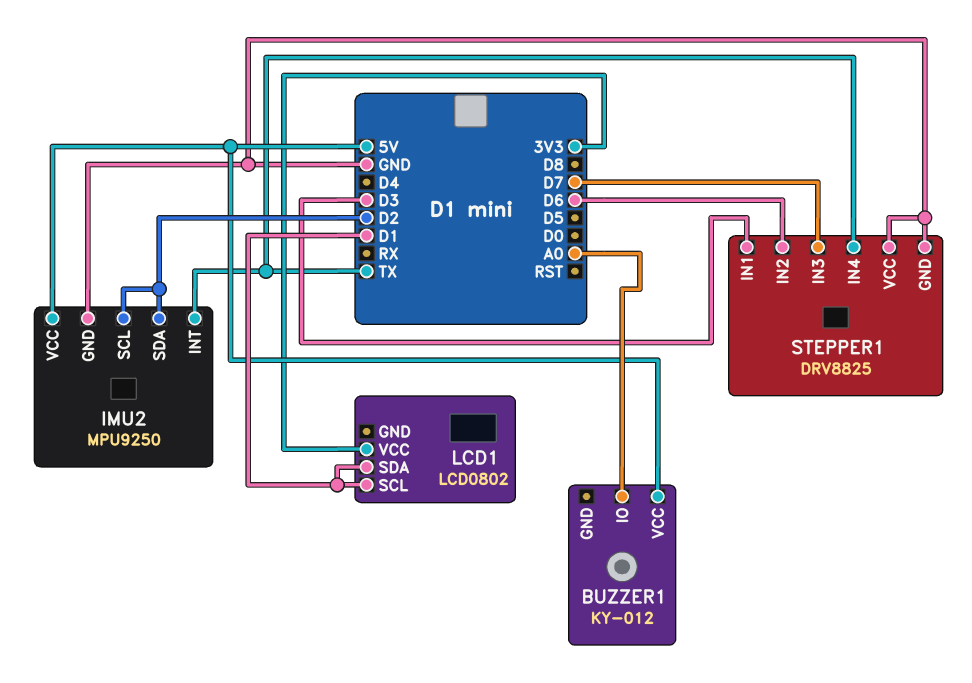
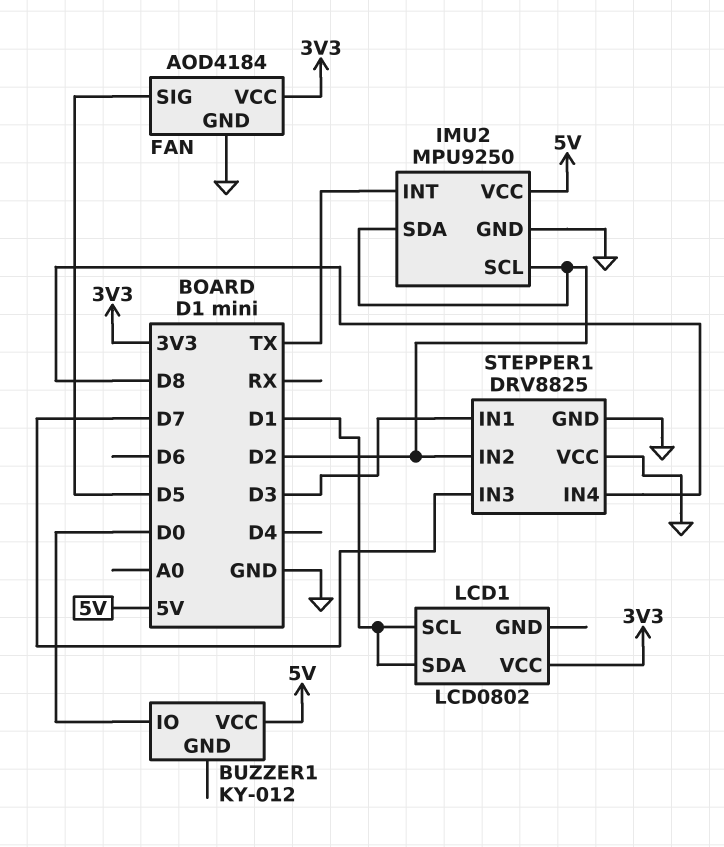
BUZZER1 pin IO: A0 -> D0
FAN: none -> AOD4184
FAN pin GND: none -> GND
FAN pin SIG: none -> D5
FAN pin VCC: none -> 3V3
STEPPER1 pin IN2: D6 -> D2
STEPPER1 pin IN4: TX -> D8

